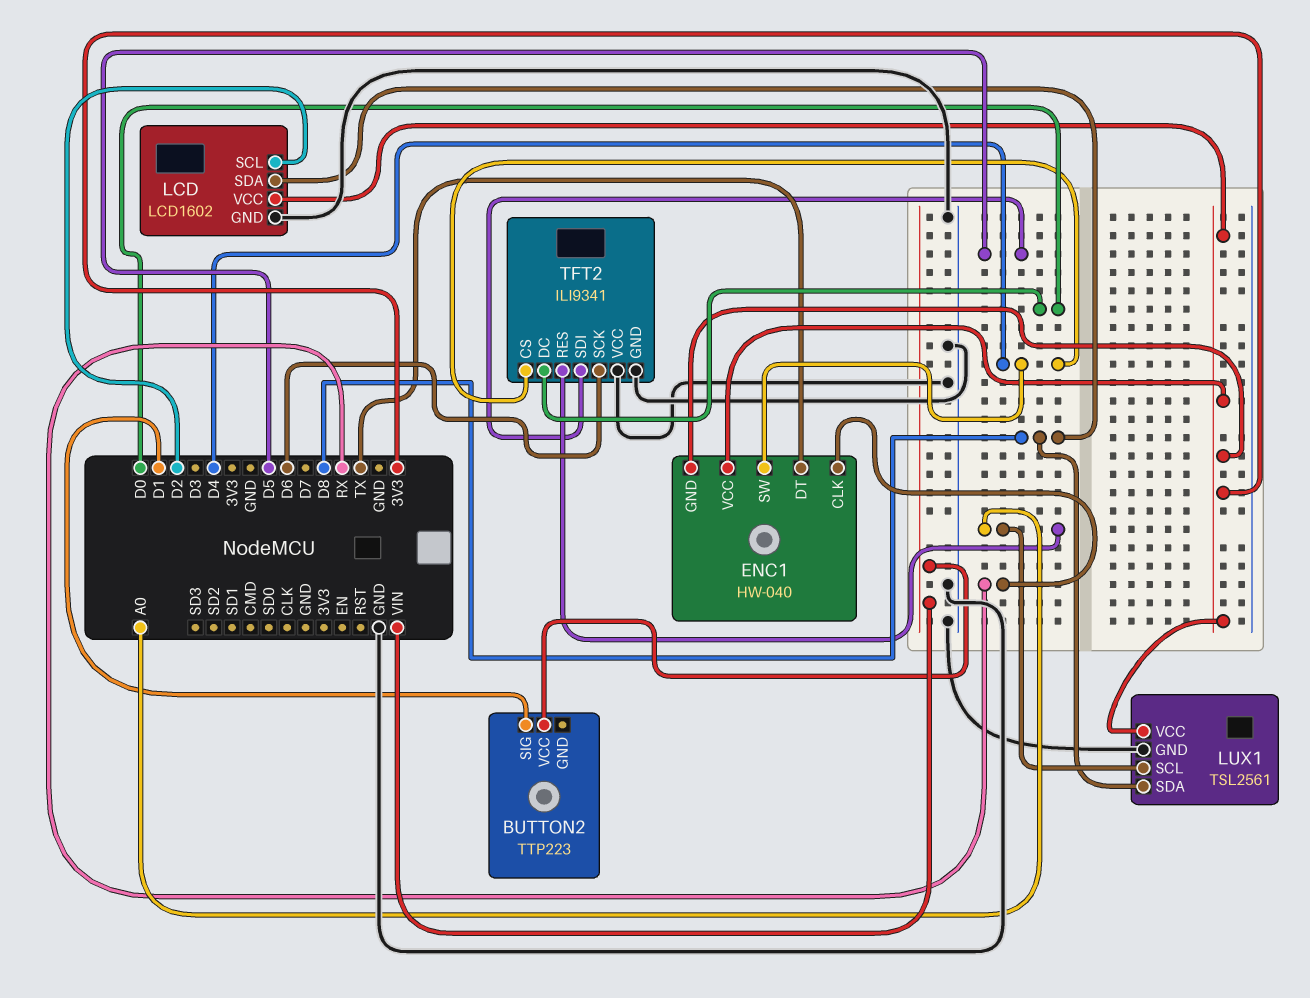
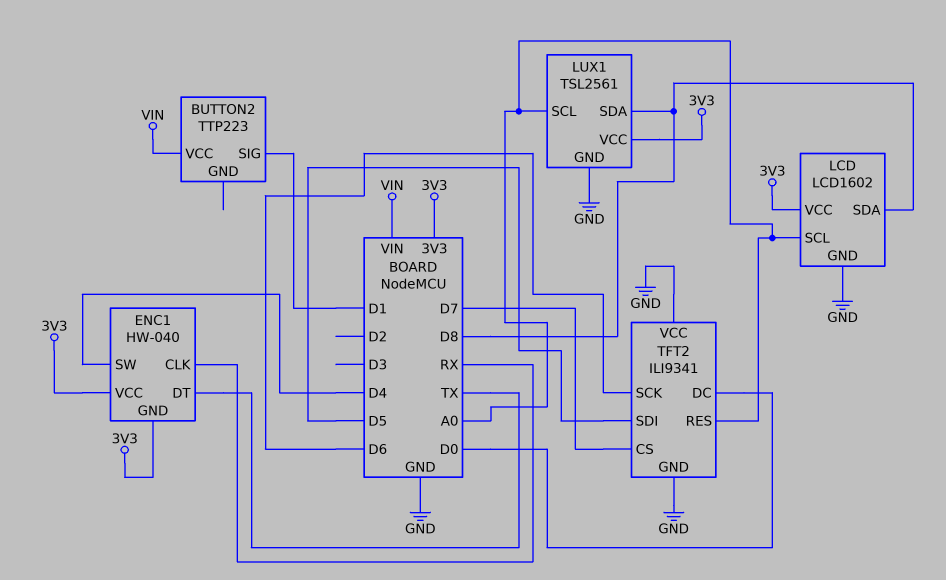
LCD pin SCL: D2 -> A0
TFT2 pin CS: D4 -> D7

